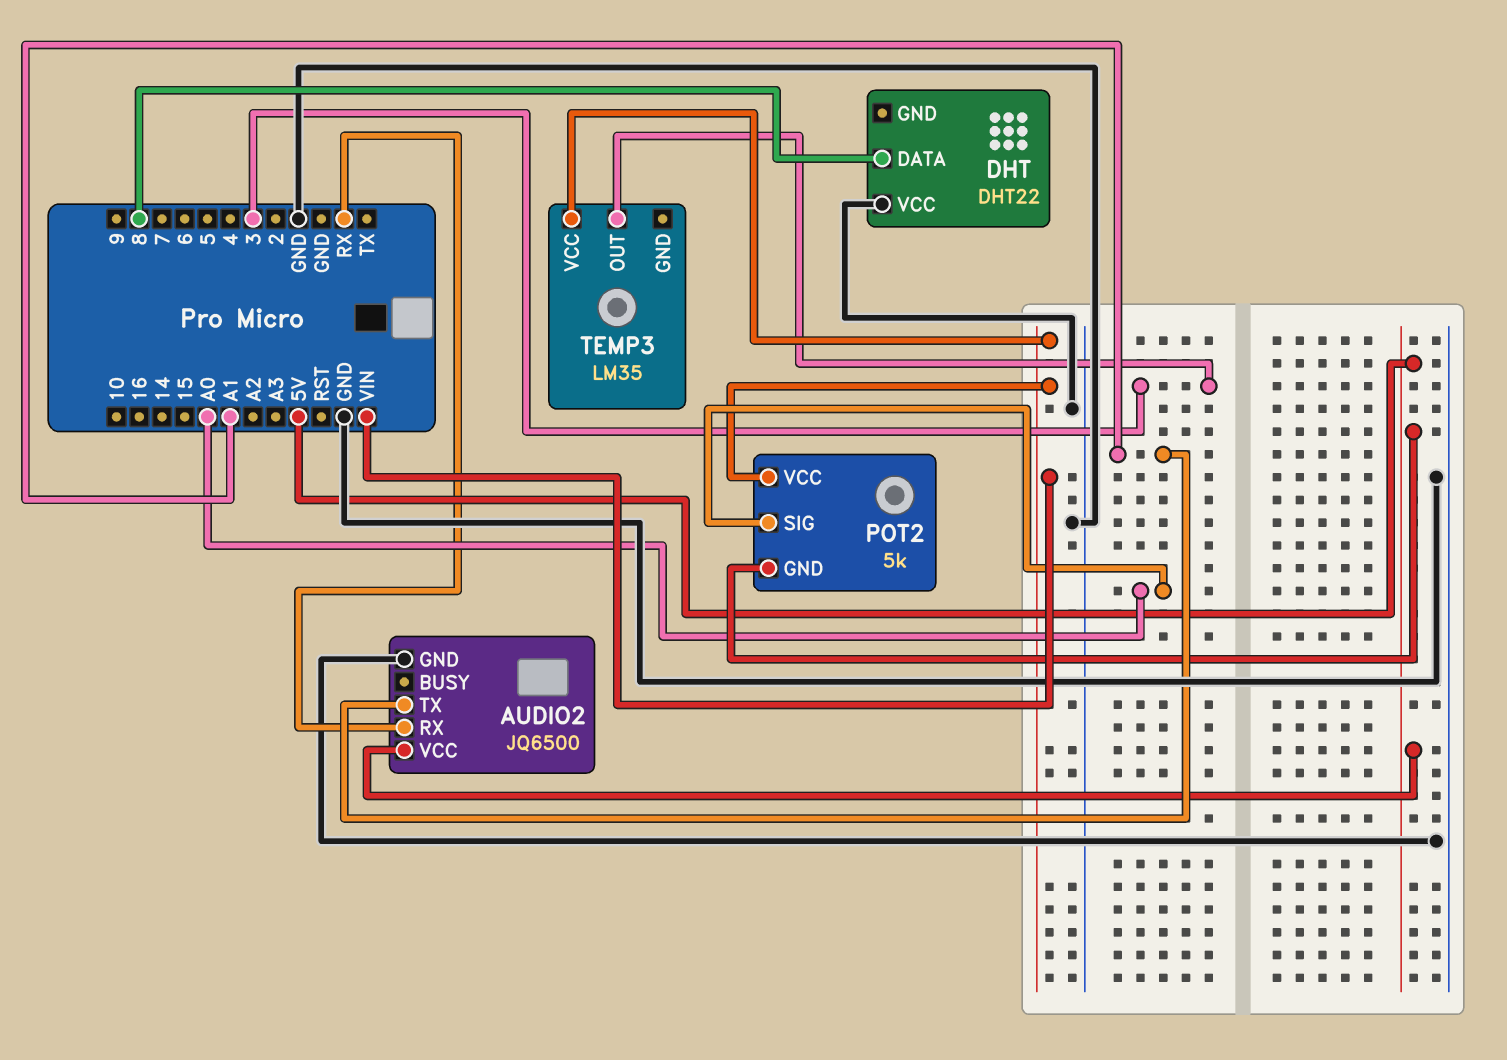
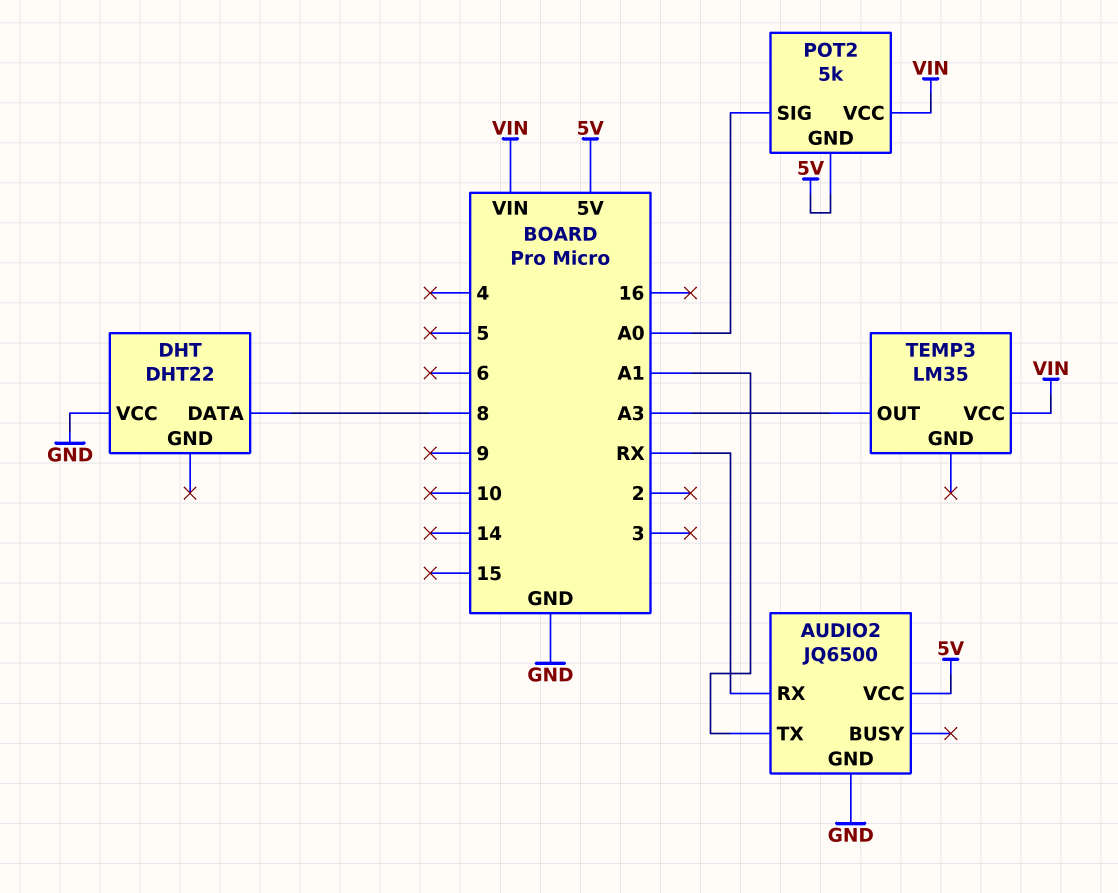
TEMP3 pin OUT: 3 -> A3

